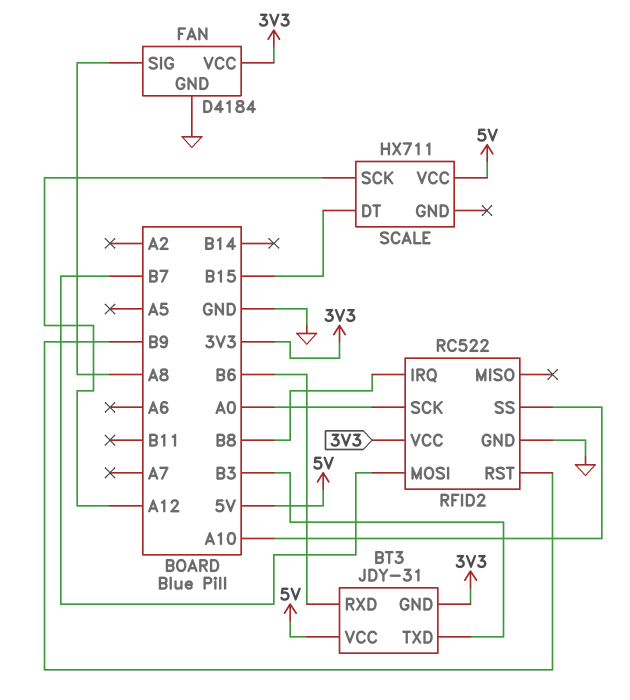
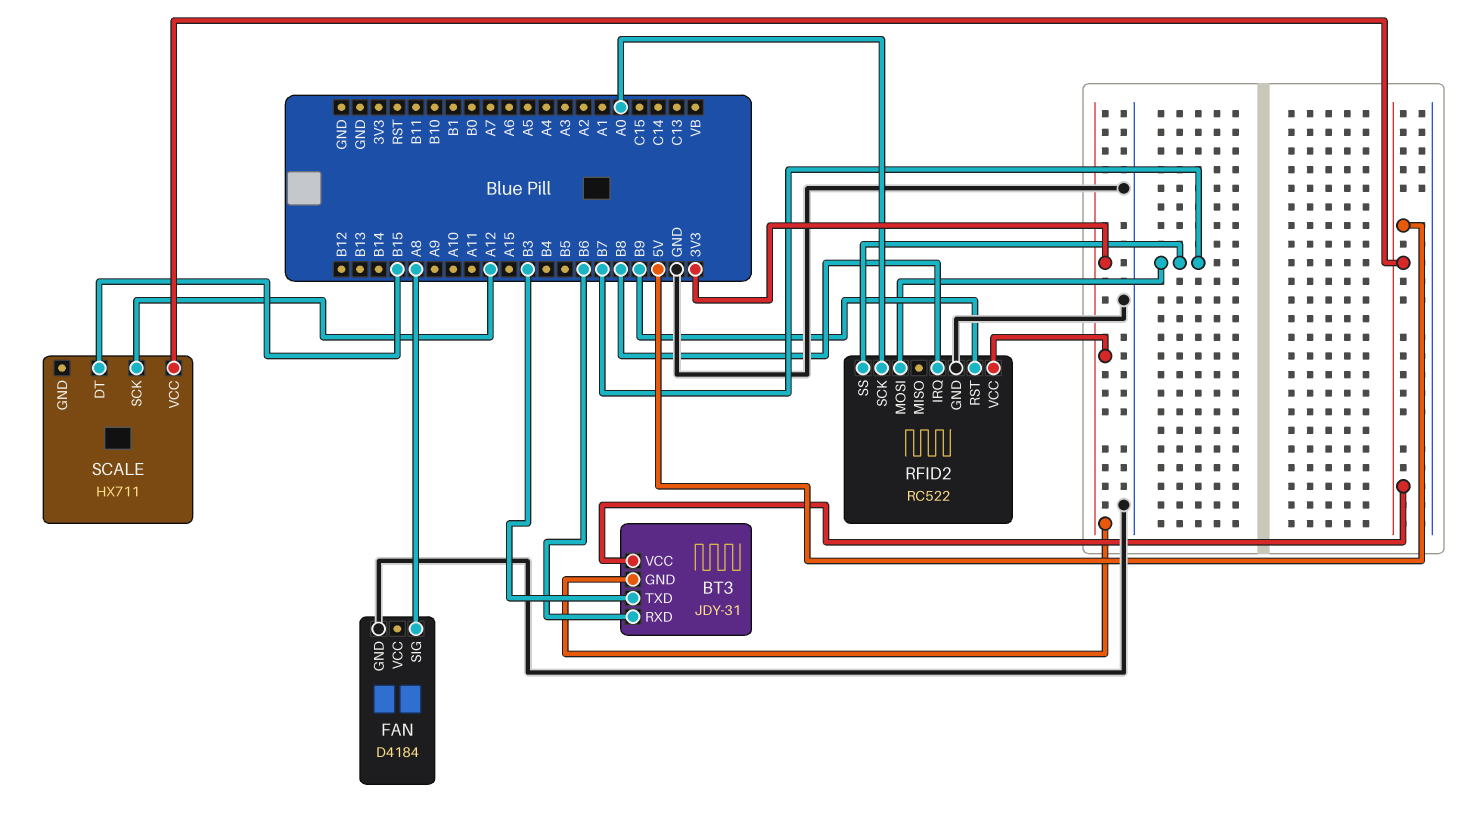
FAN pin VCC: 3V3 -> none
RFID2 pin SS: A10 -> B7

